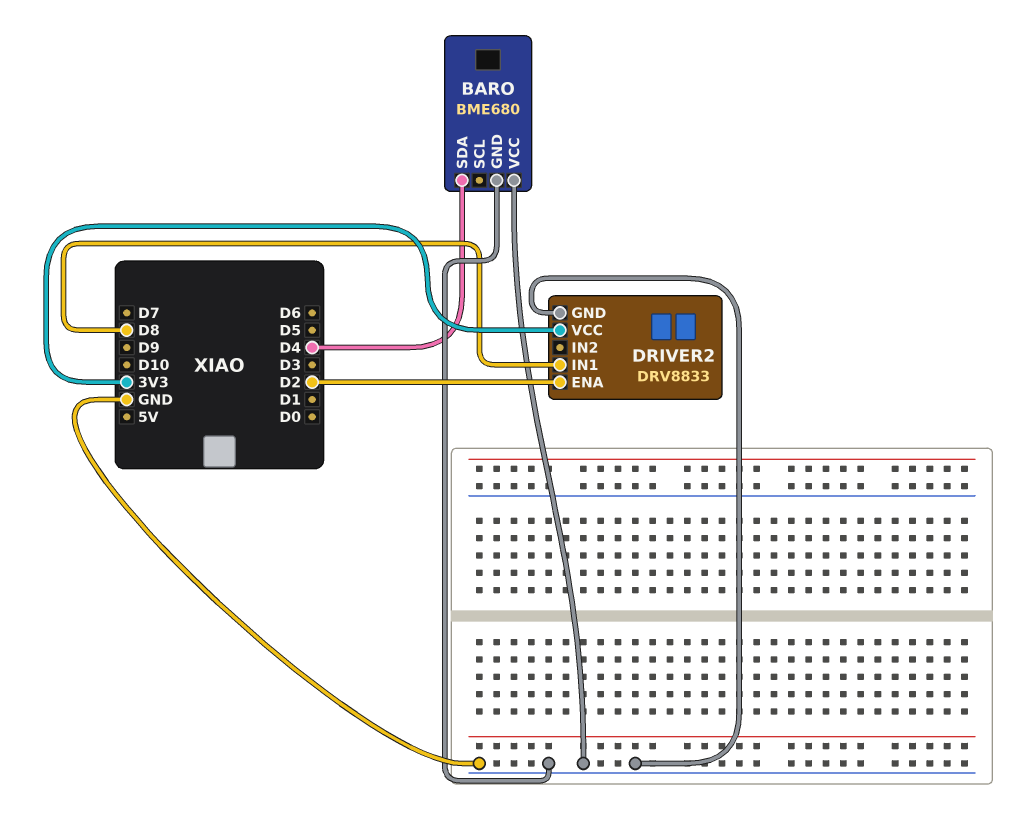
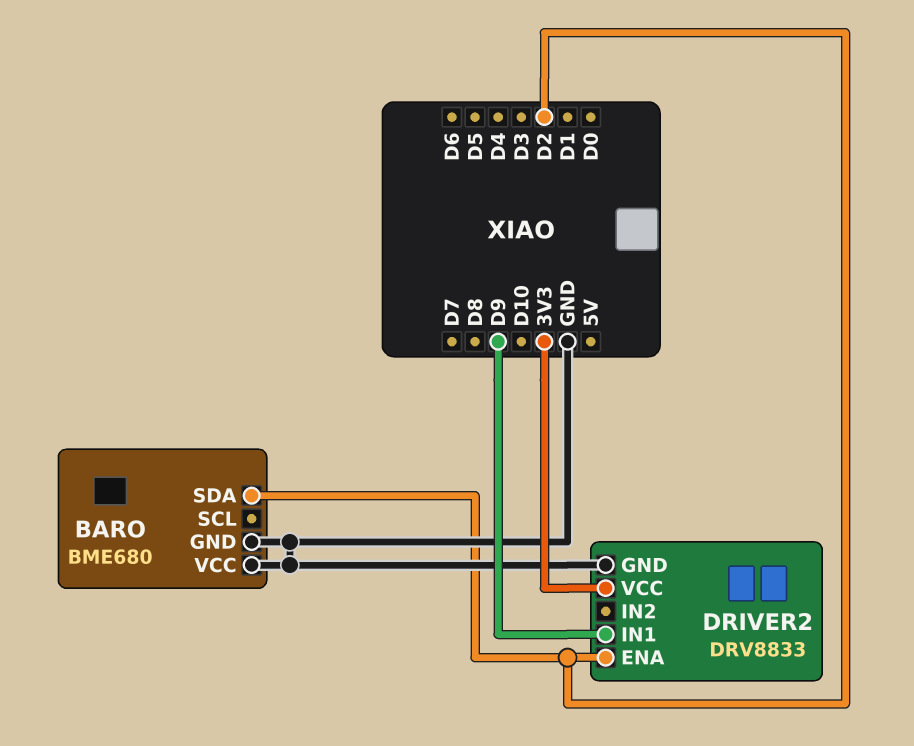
BARO pin SDA: D4 -> D2
DRIVER2 pin IN1: D8 -> D9

